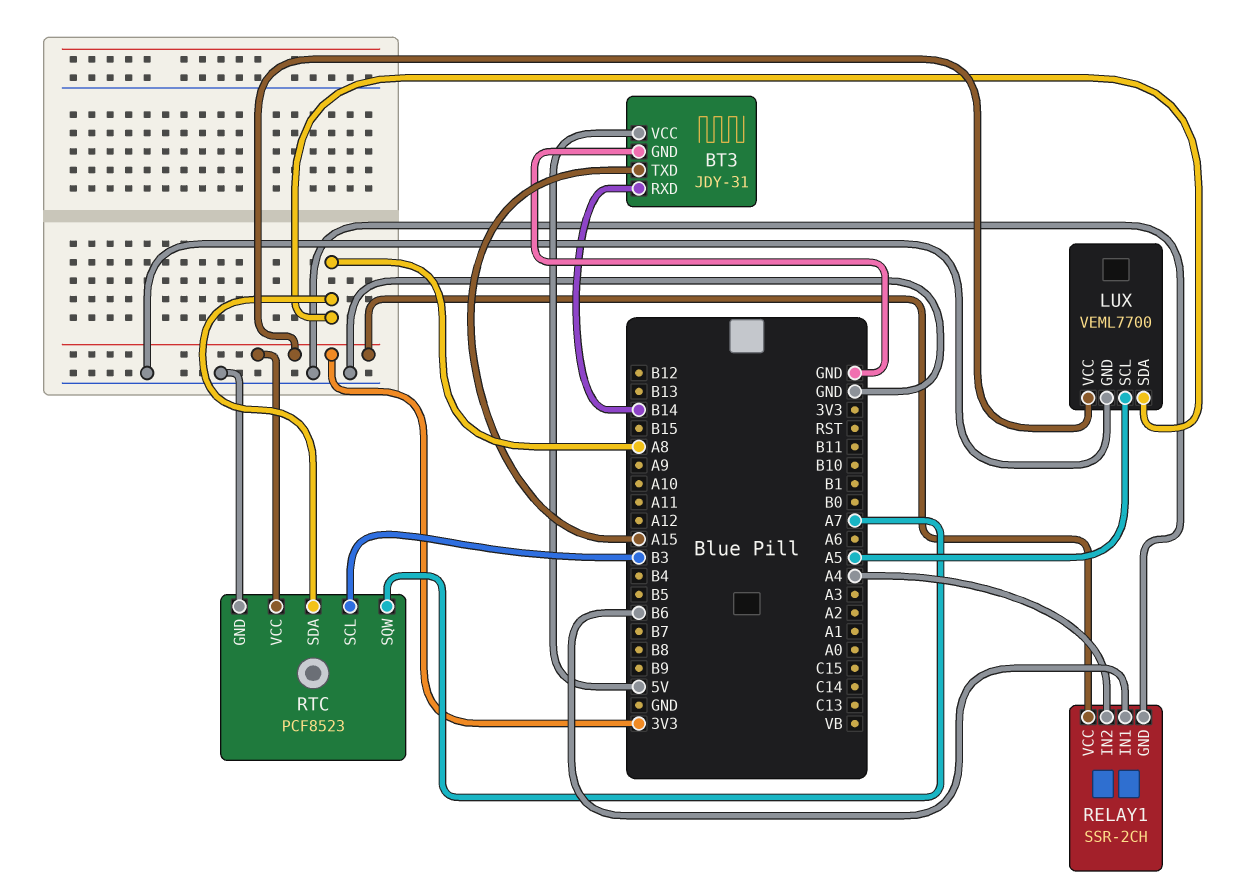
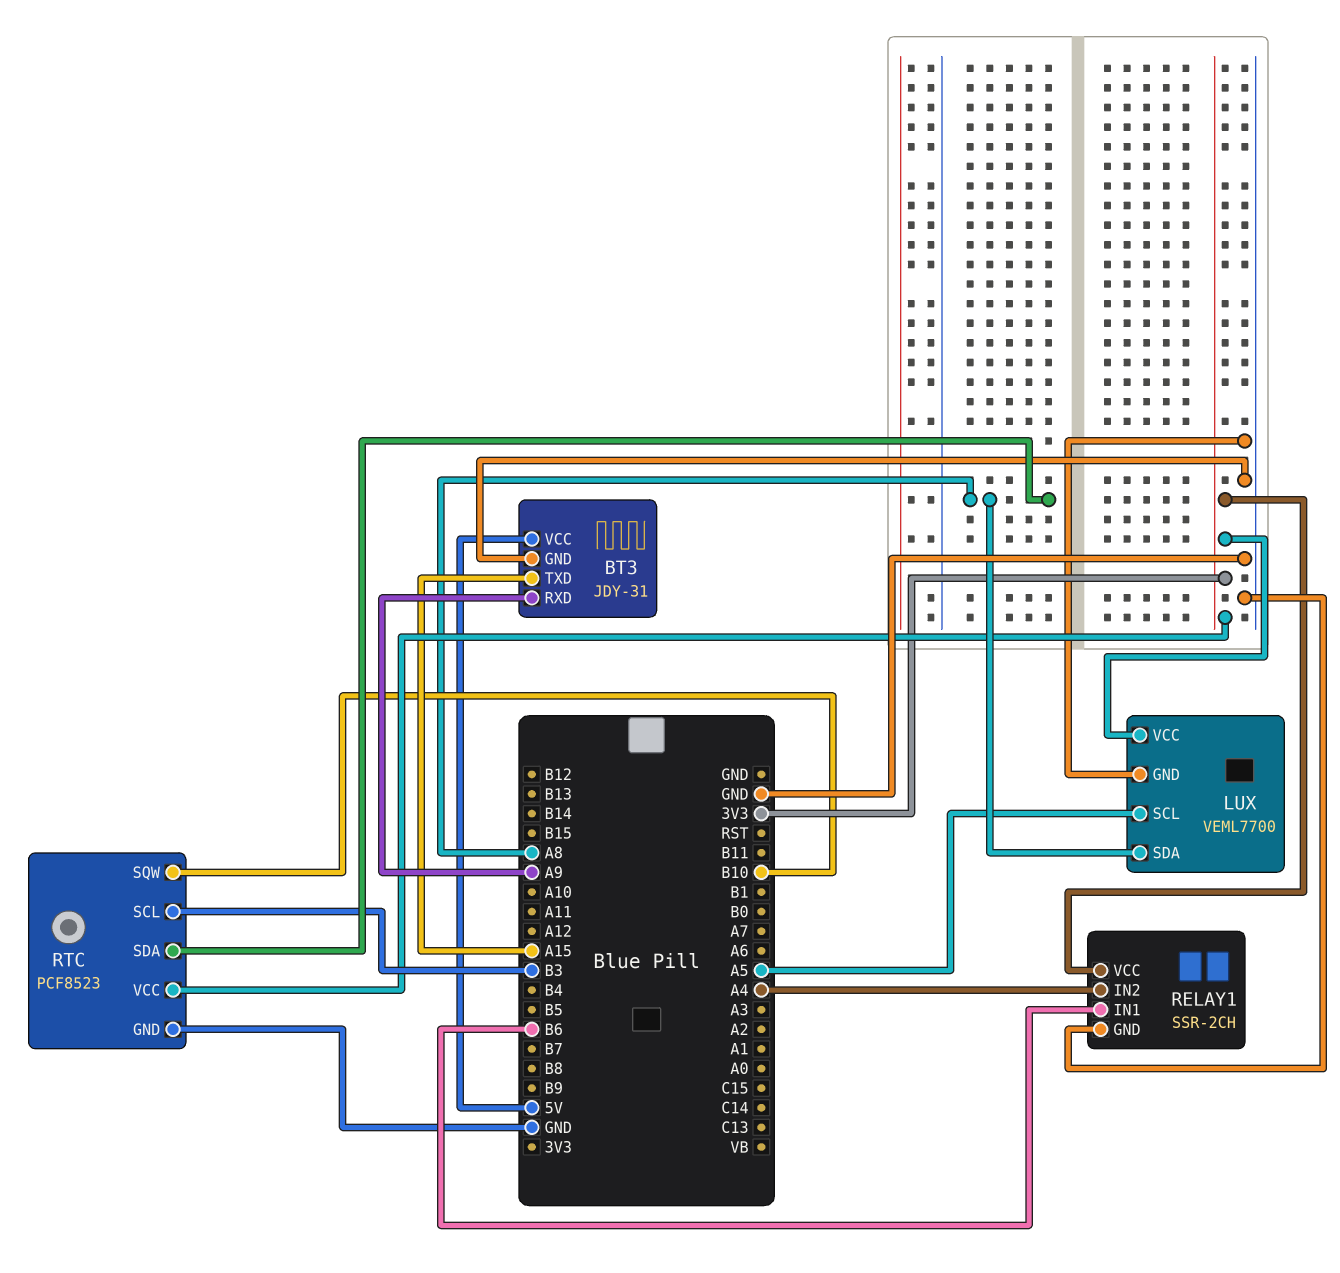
BT3 pin RXD: B14 -> A9
RTC pin SQW: A7 -> B10

